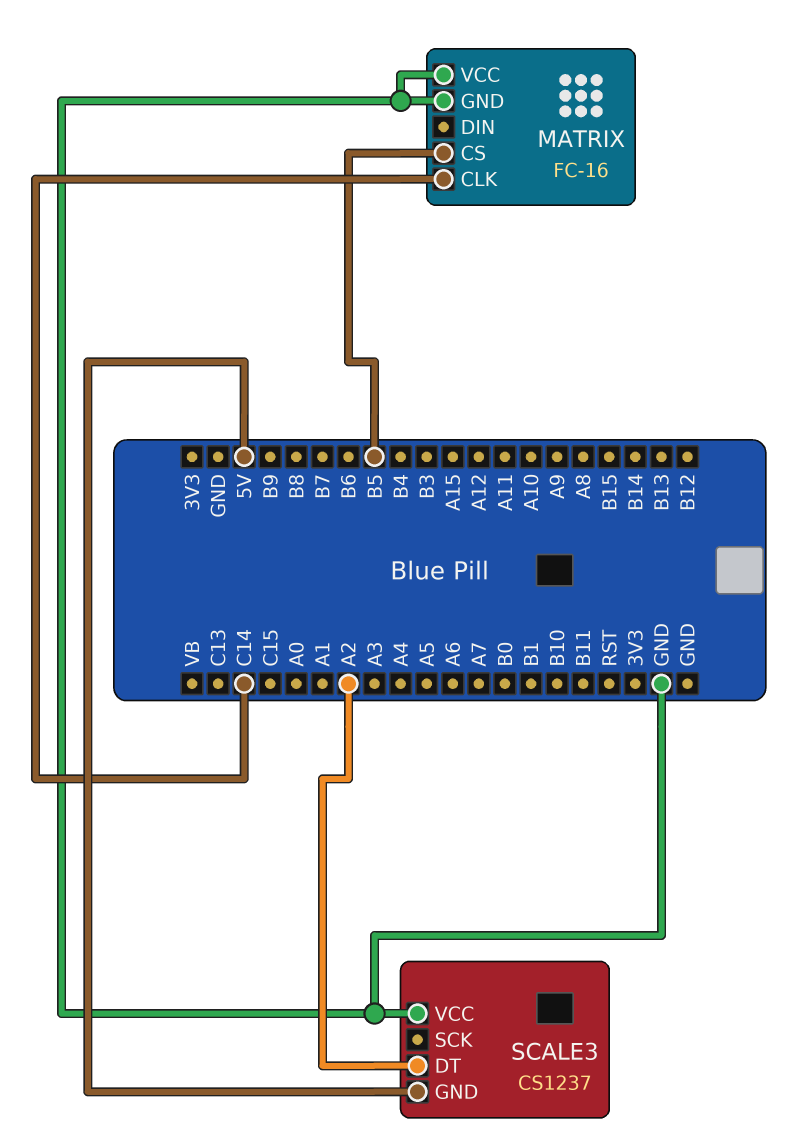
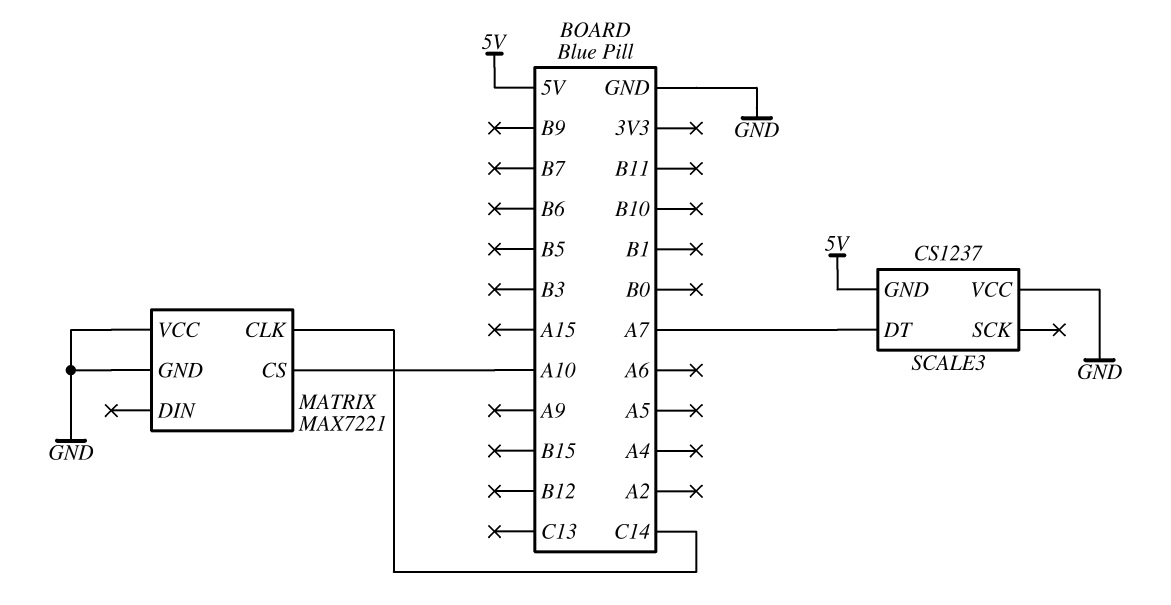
MATRIX: FC-16 -> MAX7221
MATRIX pin CS: B5 -> A10
SCALE3 pin DT: A2 -> A7

